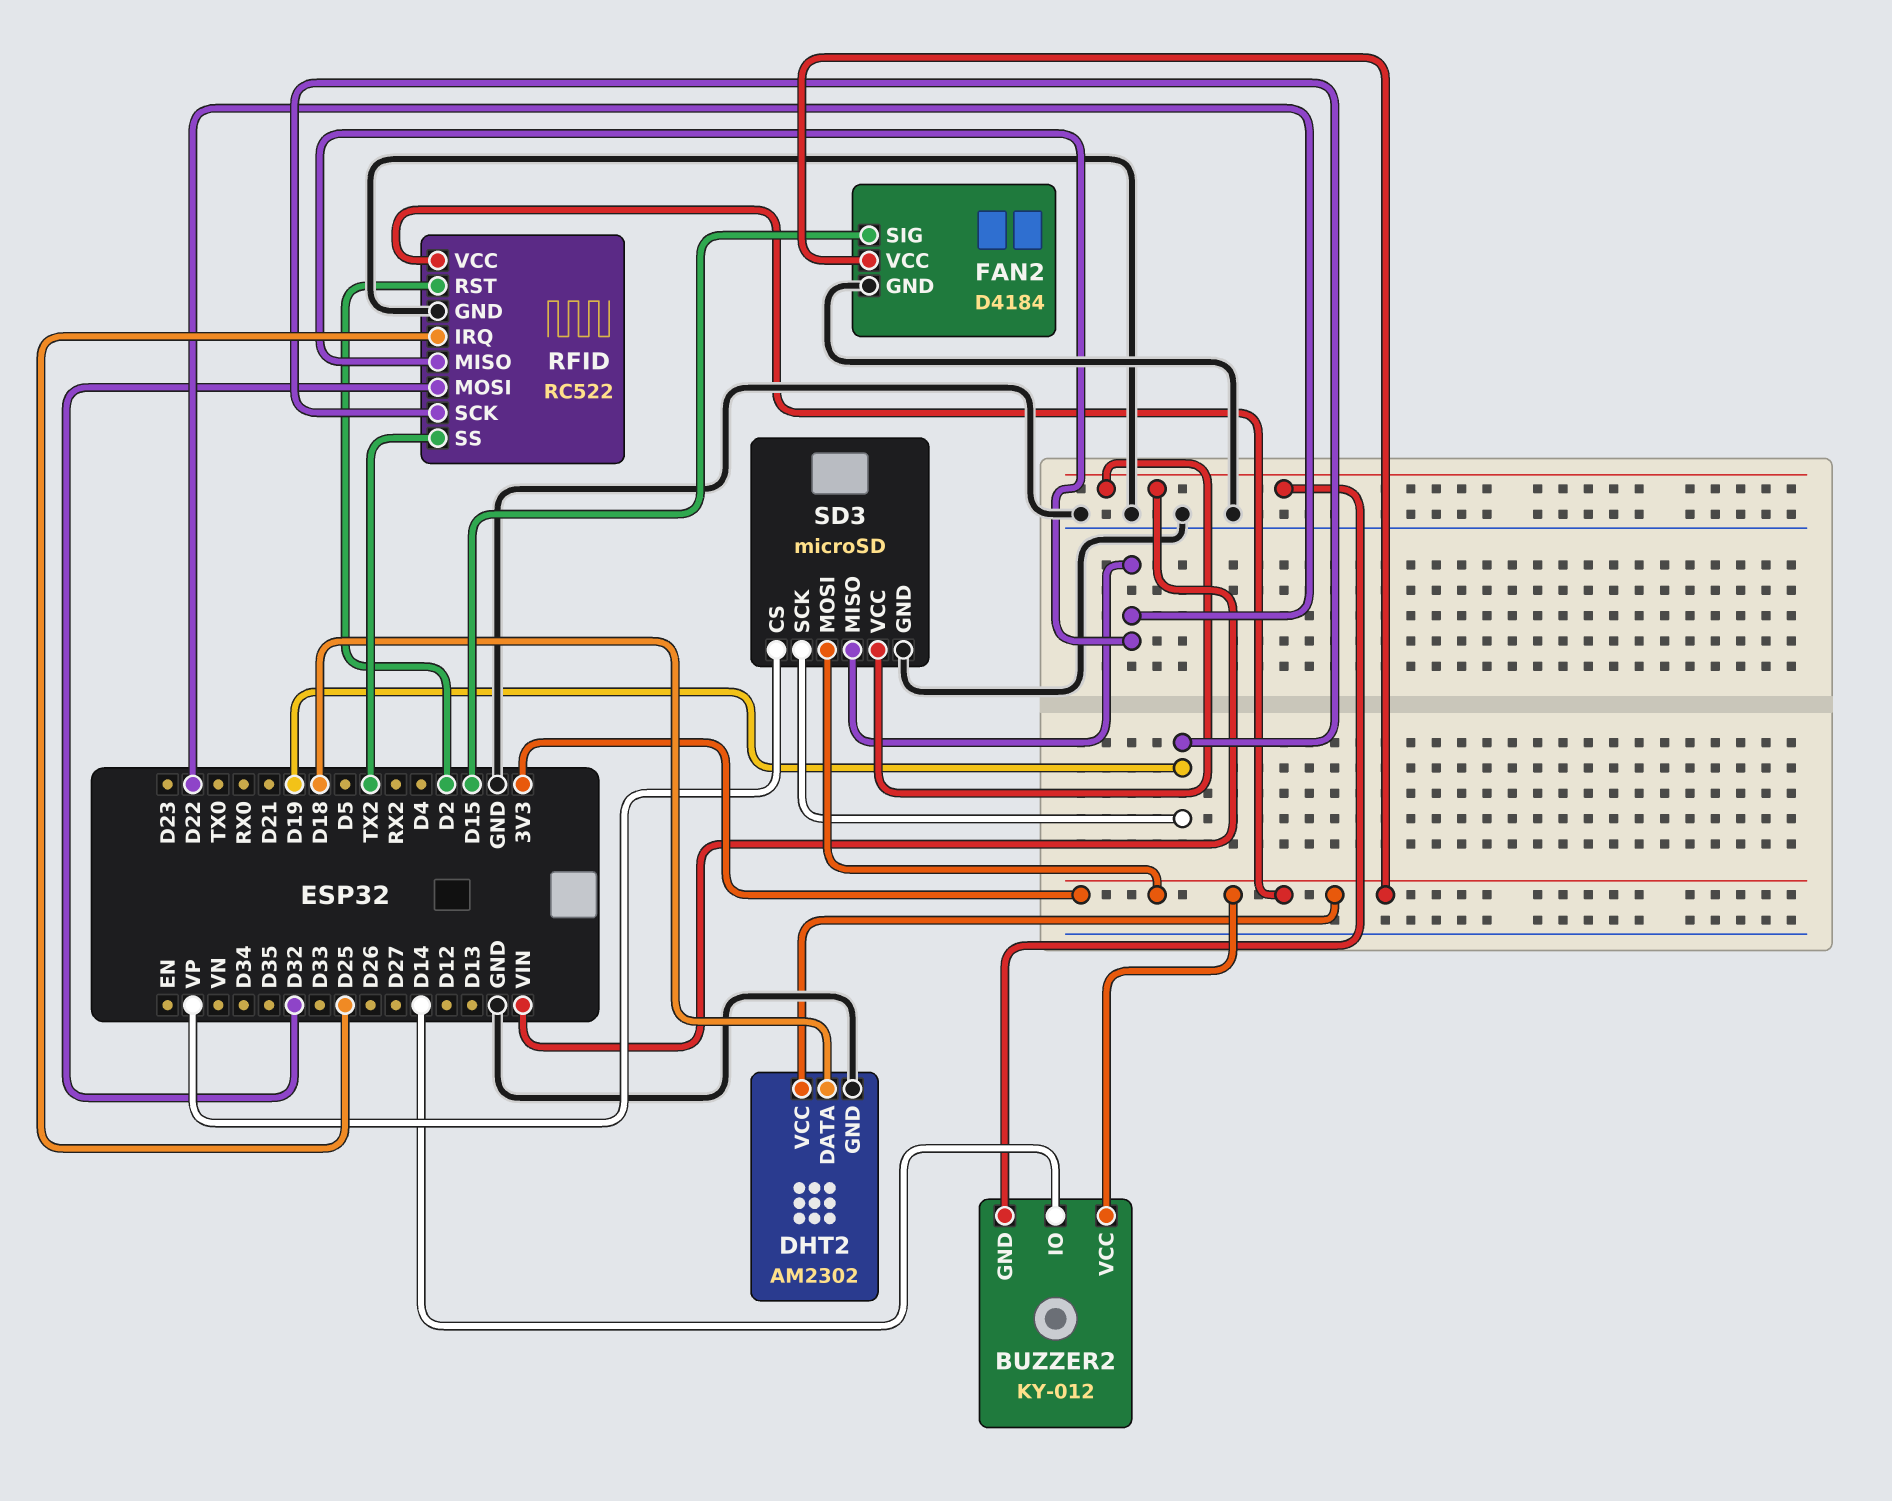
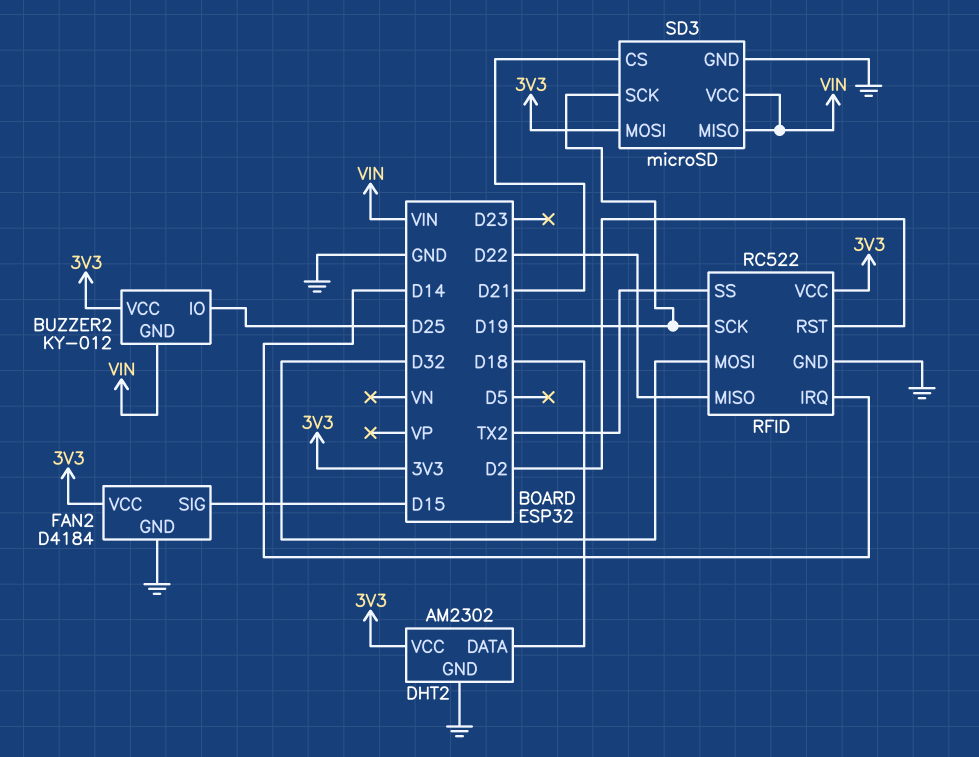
BUZZER2 pin IO: D14 -> D25
RFID pin IRQ: D25 -> D14
SD3 pin CS: VP -> D21
SD3 pin MISO: D22 -> VIN

